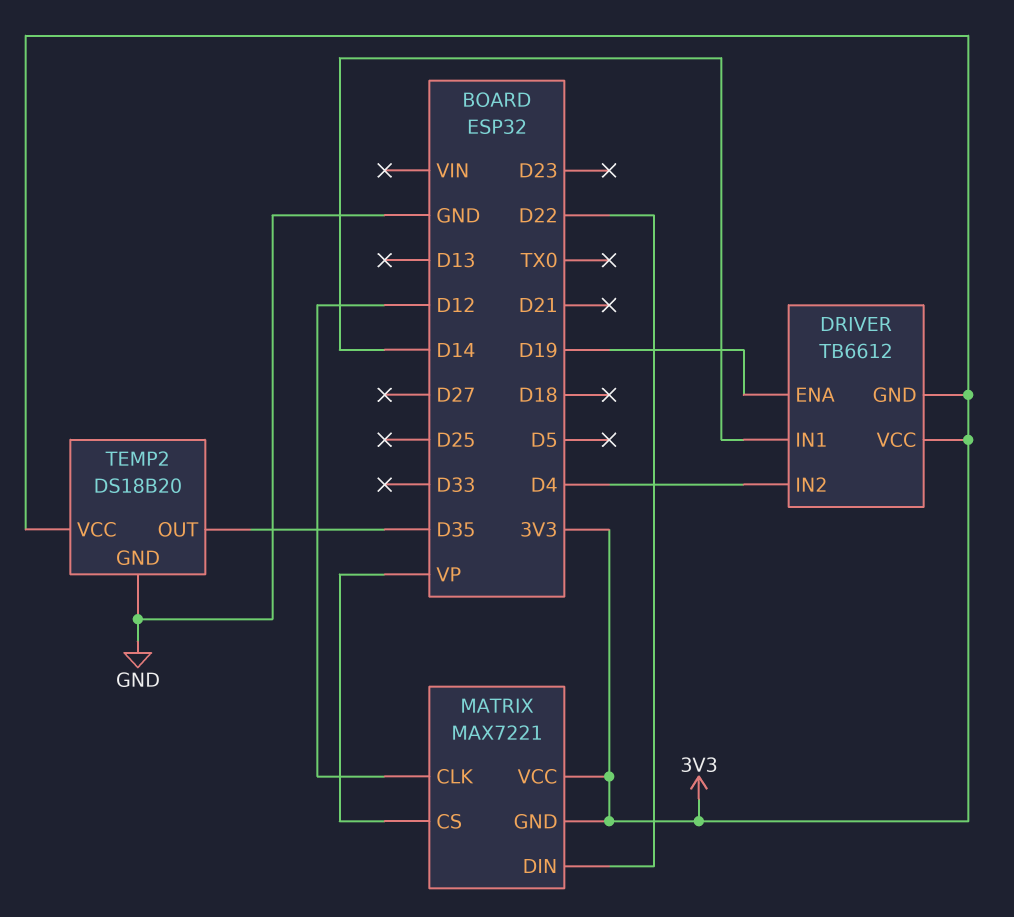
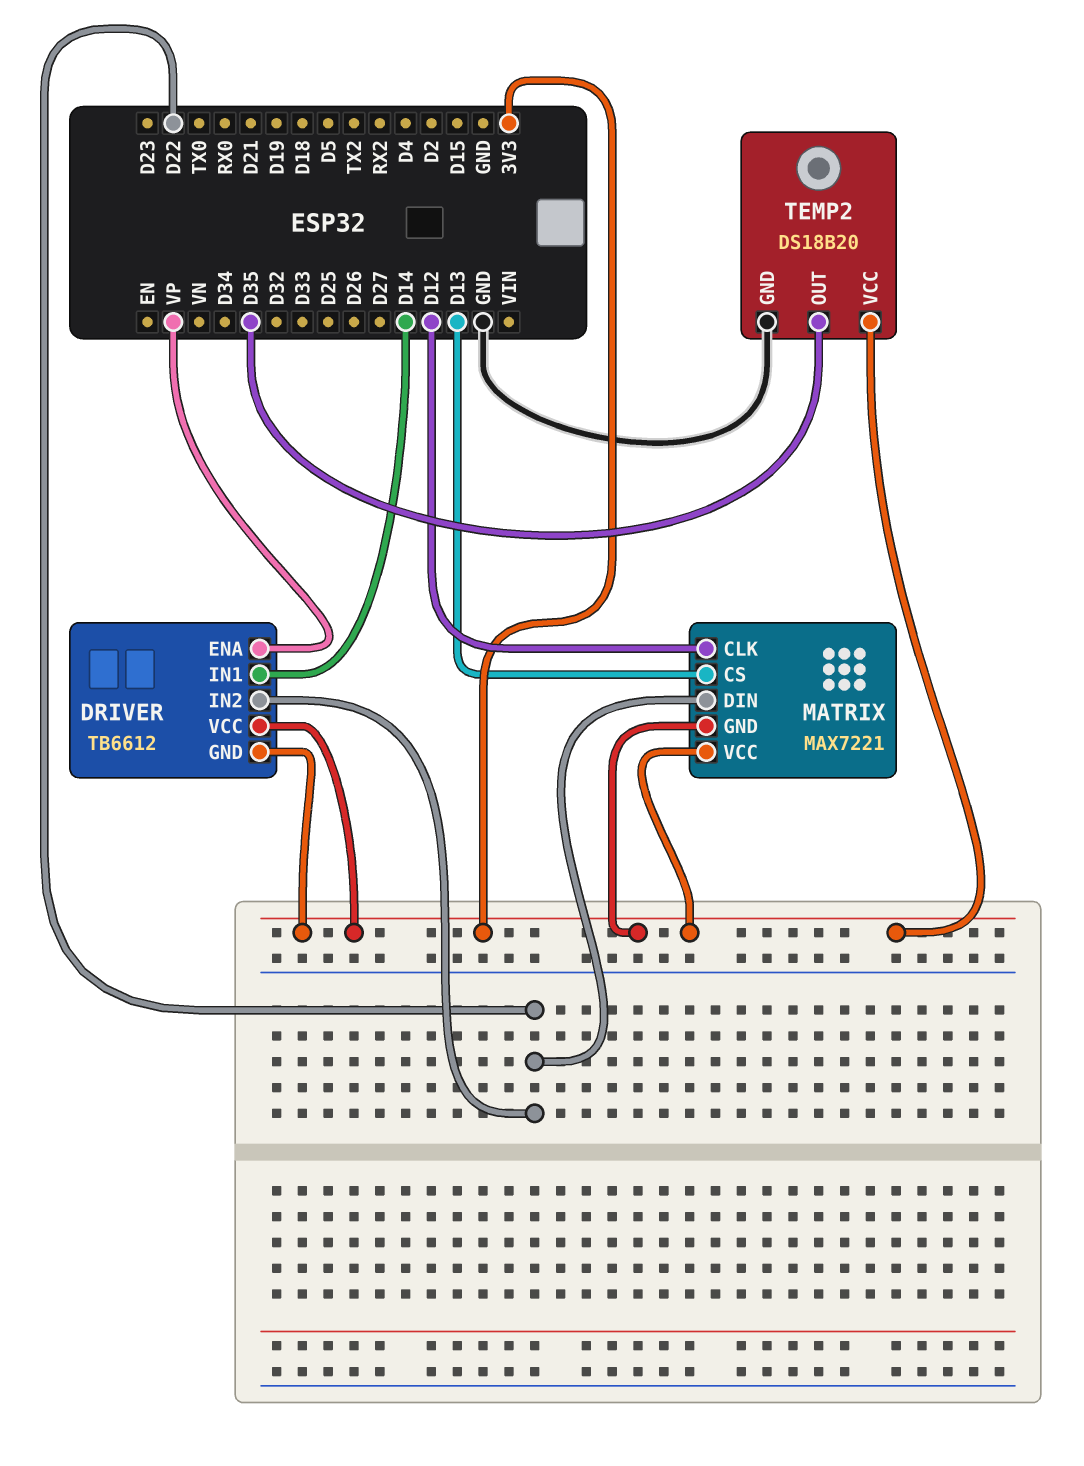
DRIVER pin ENA: D19 -> VP
DRIVER pin IN2: D4 -> D22
MATRIX pin CS: VP -> D13

